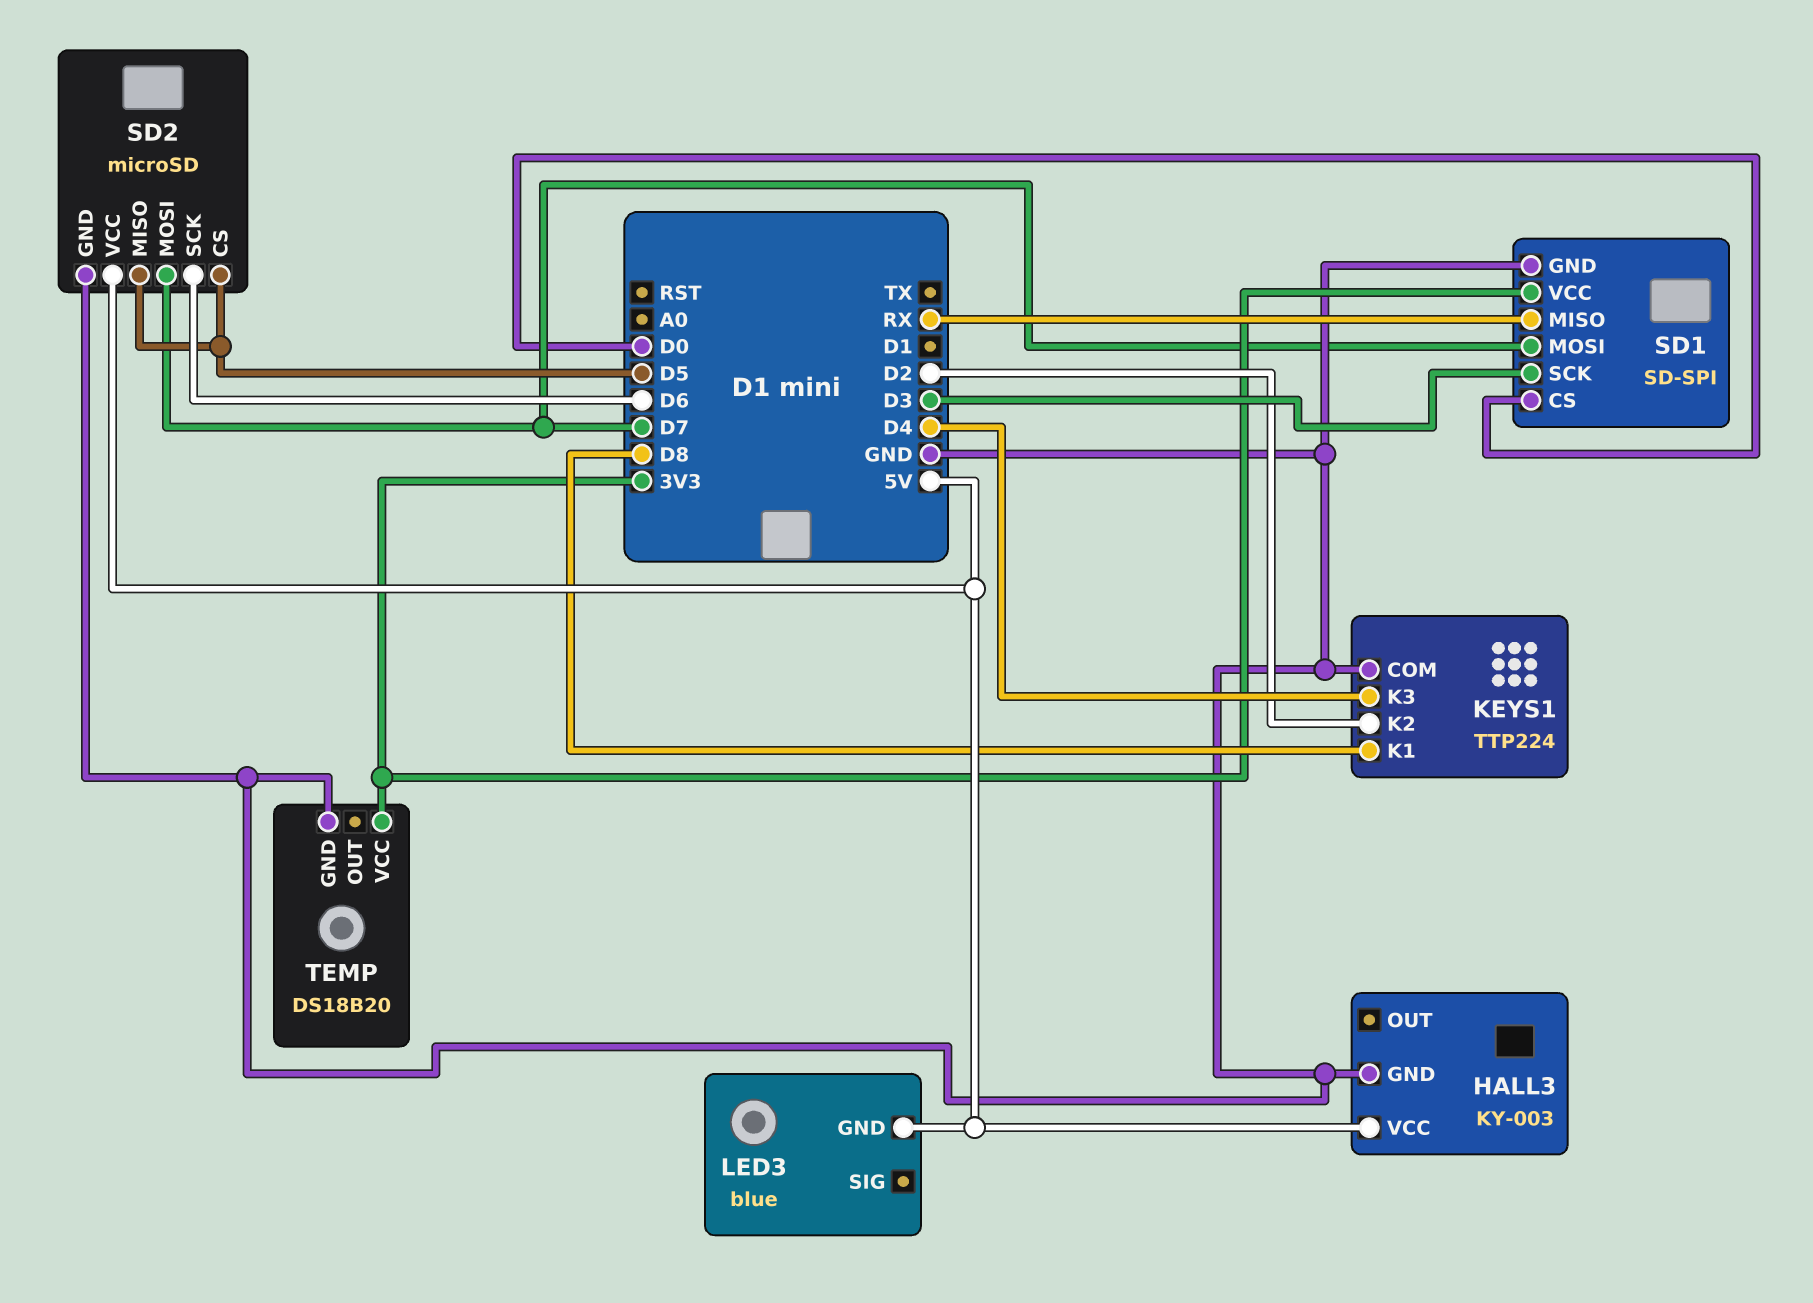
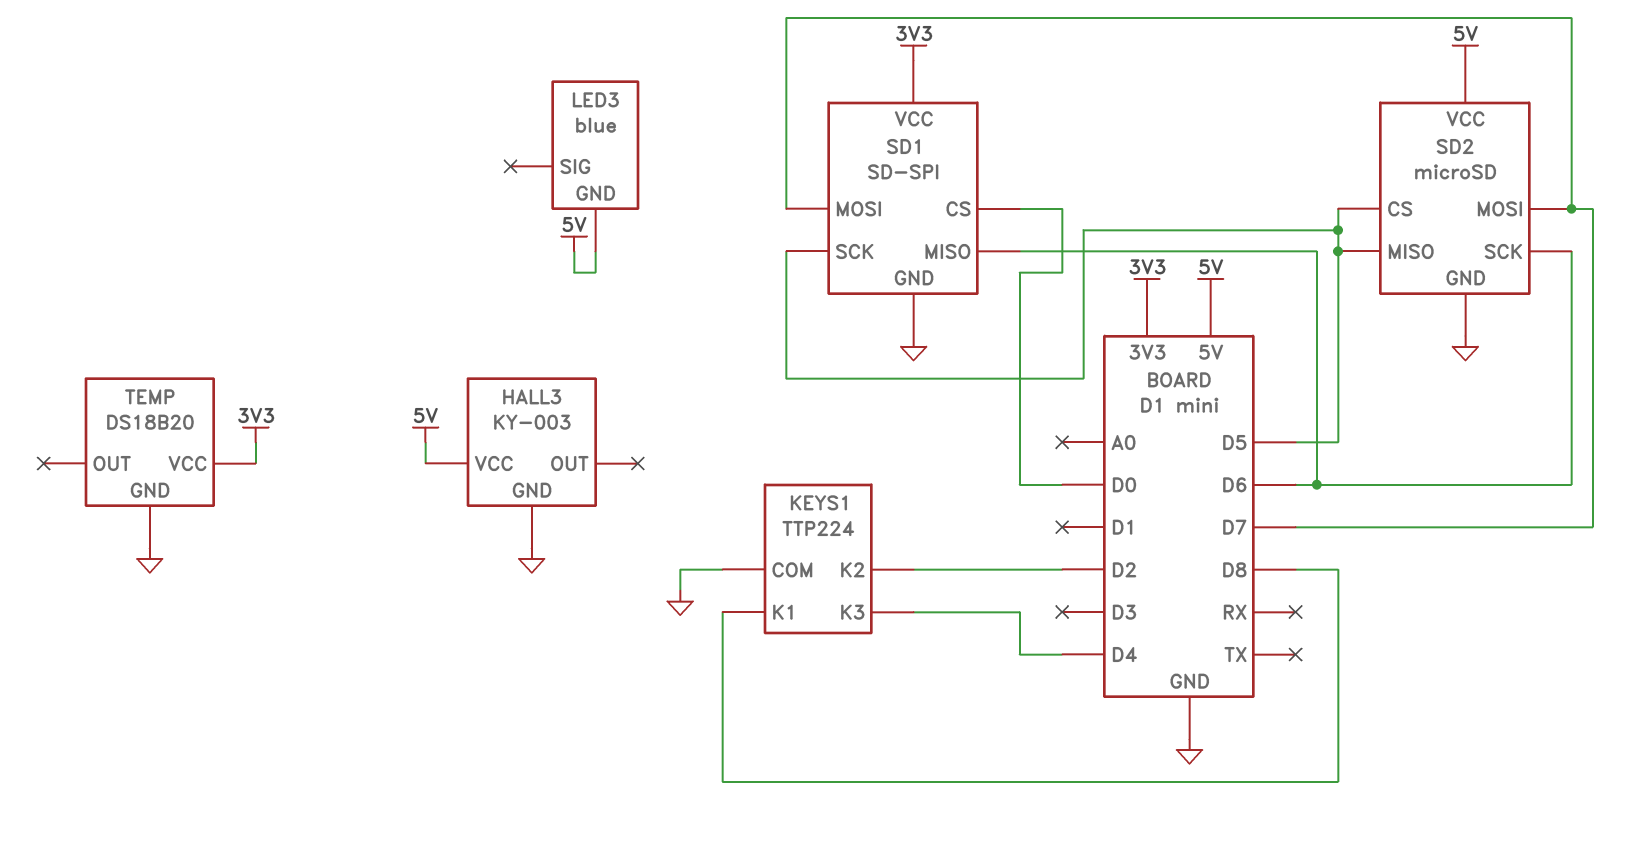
SD1 pin MISO: RX -> D6
SD1 pin SCK: D3 -> D5

